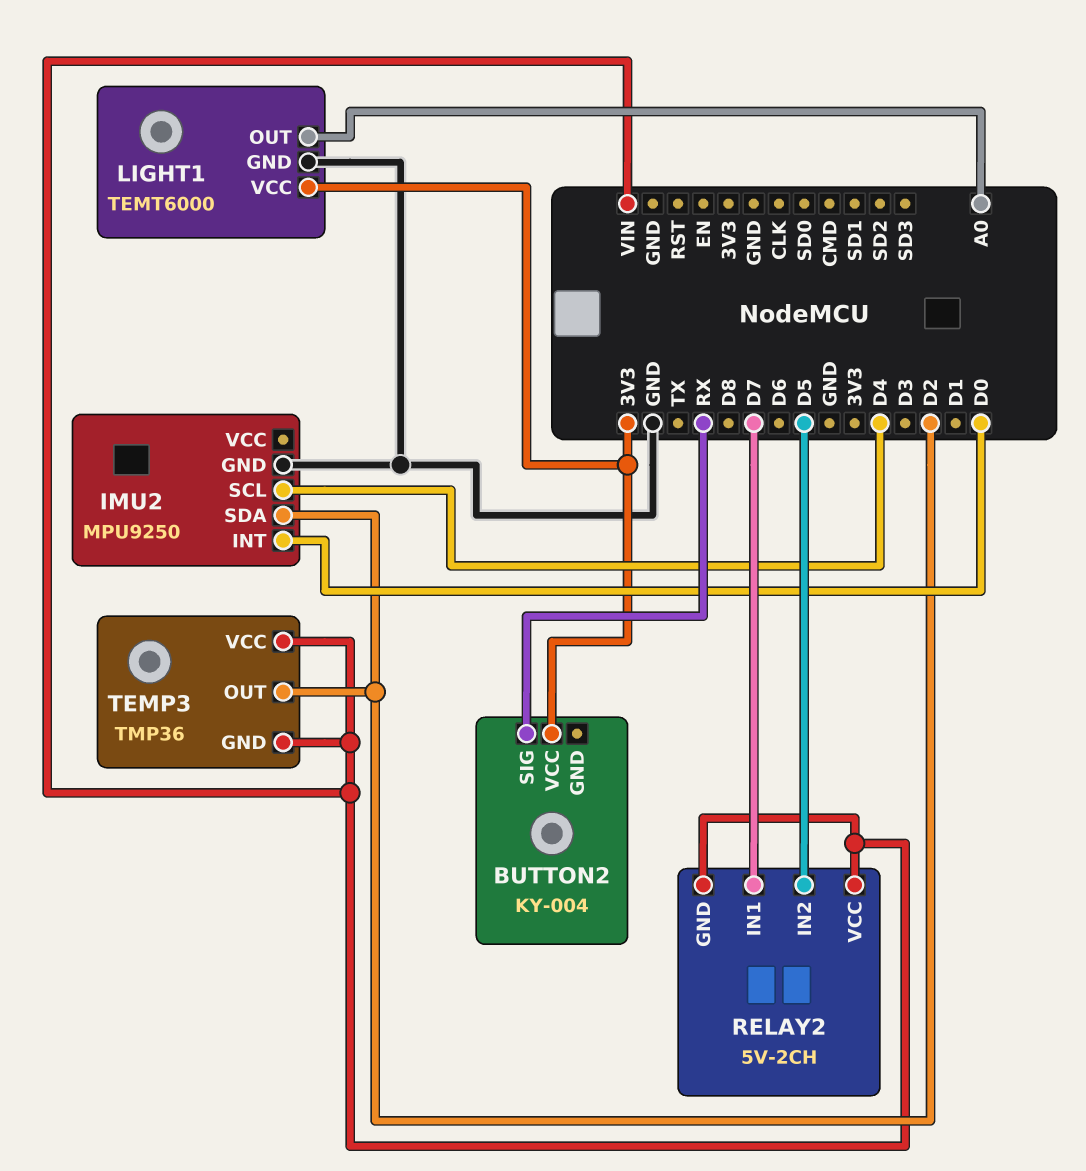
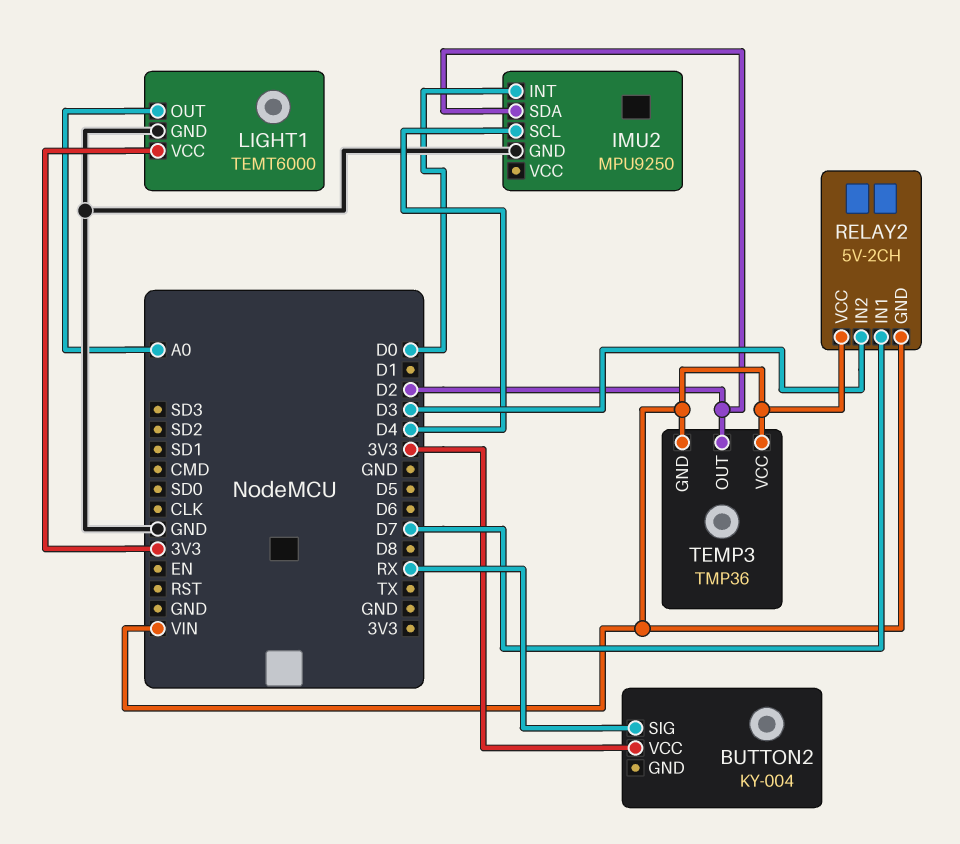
RELAY2 pin IN2: D5 -> D3

